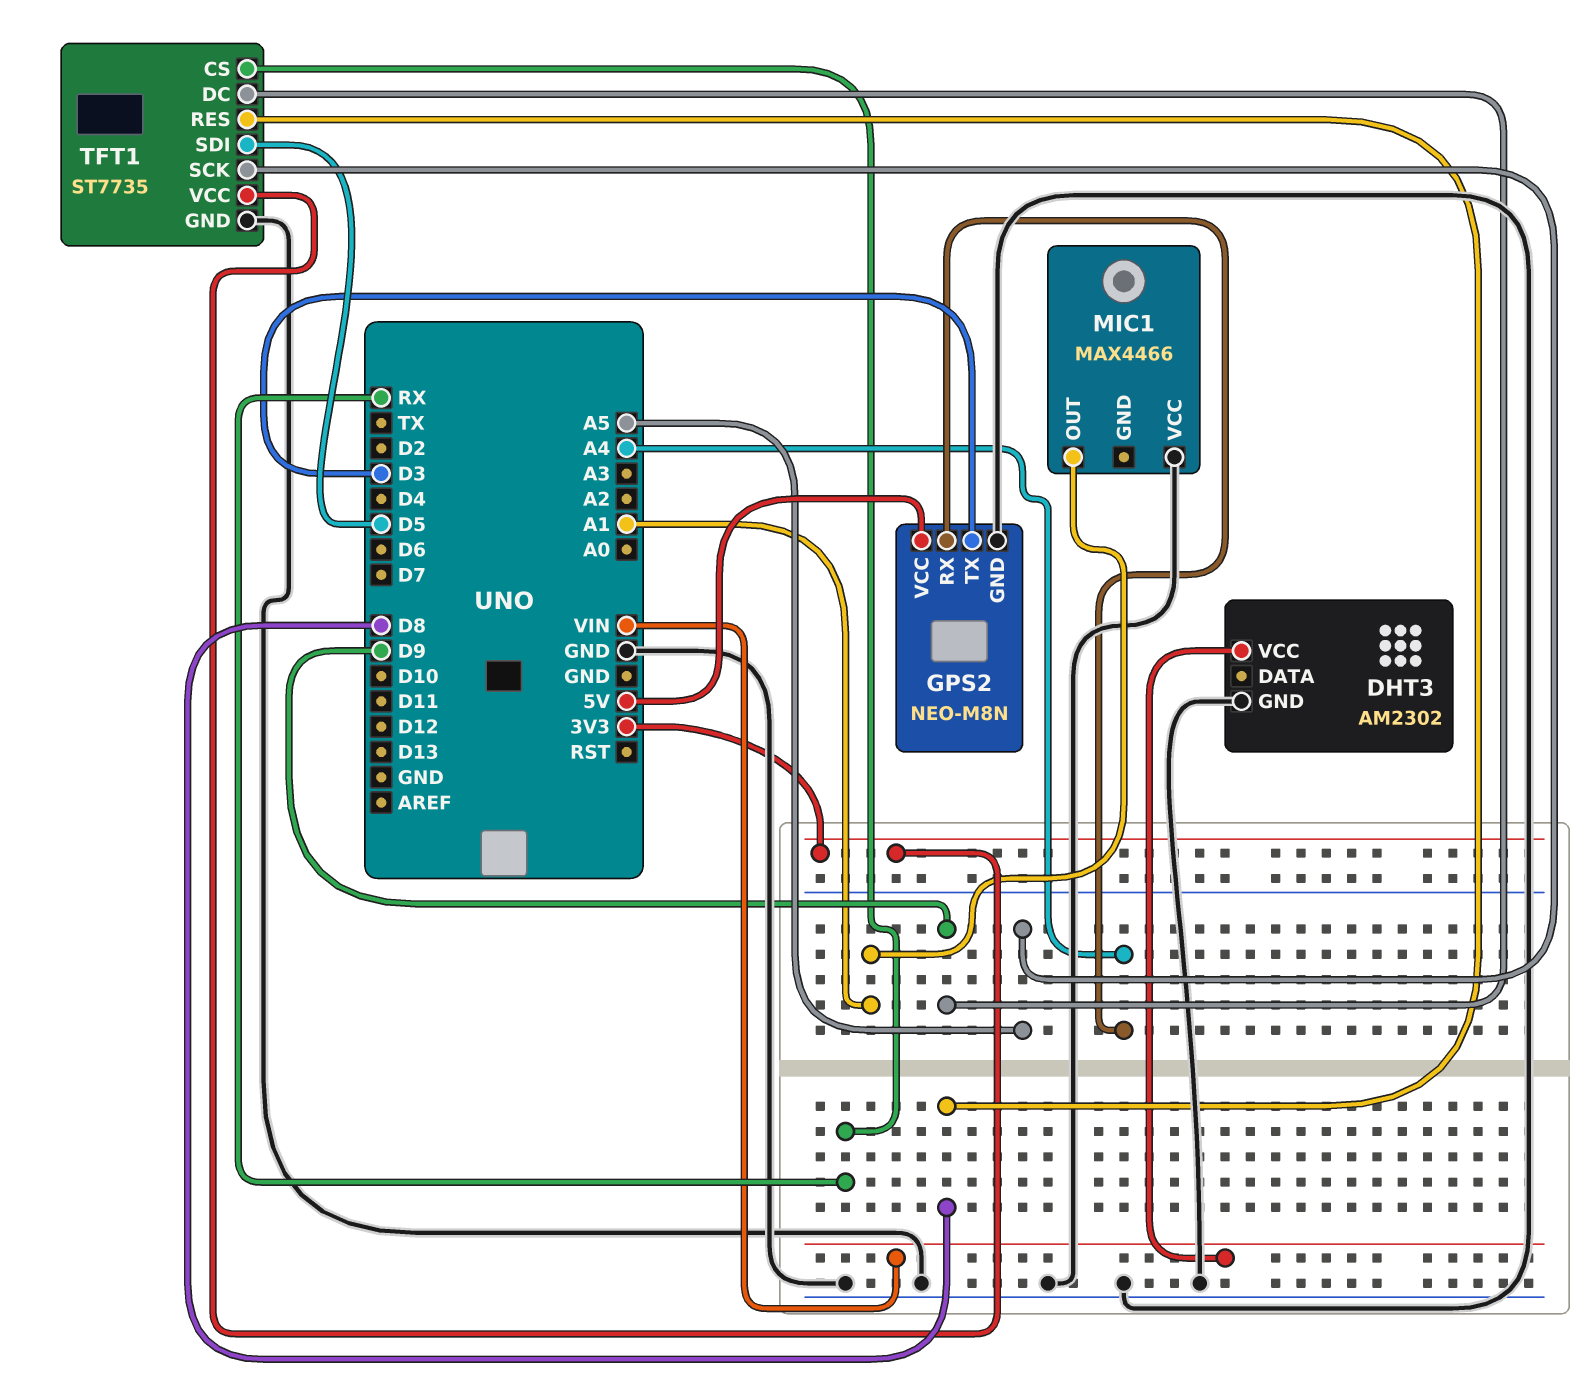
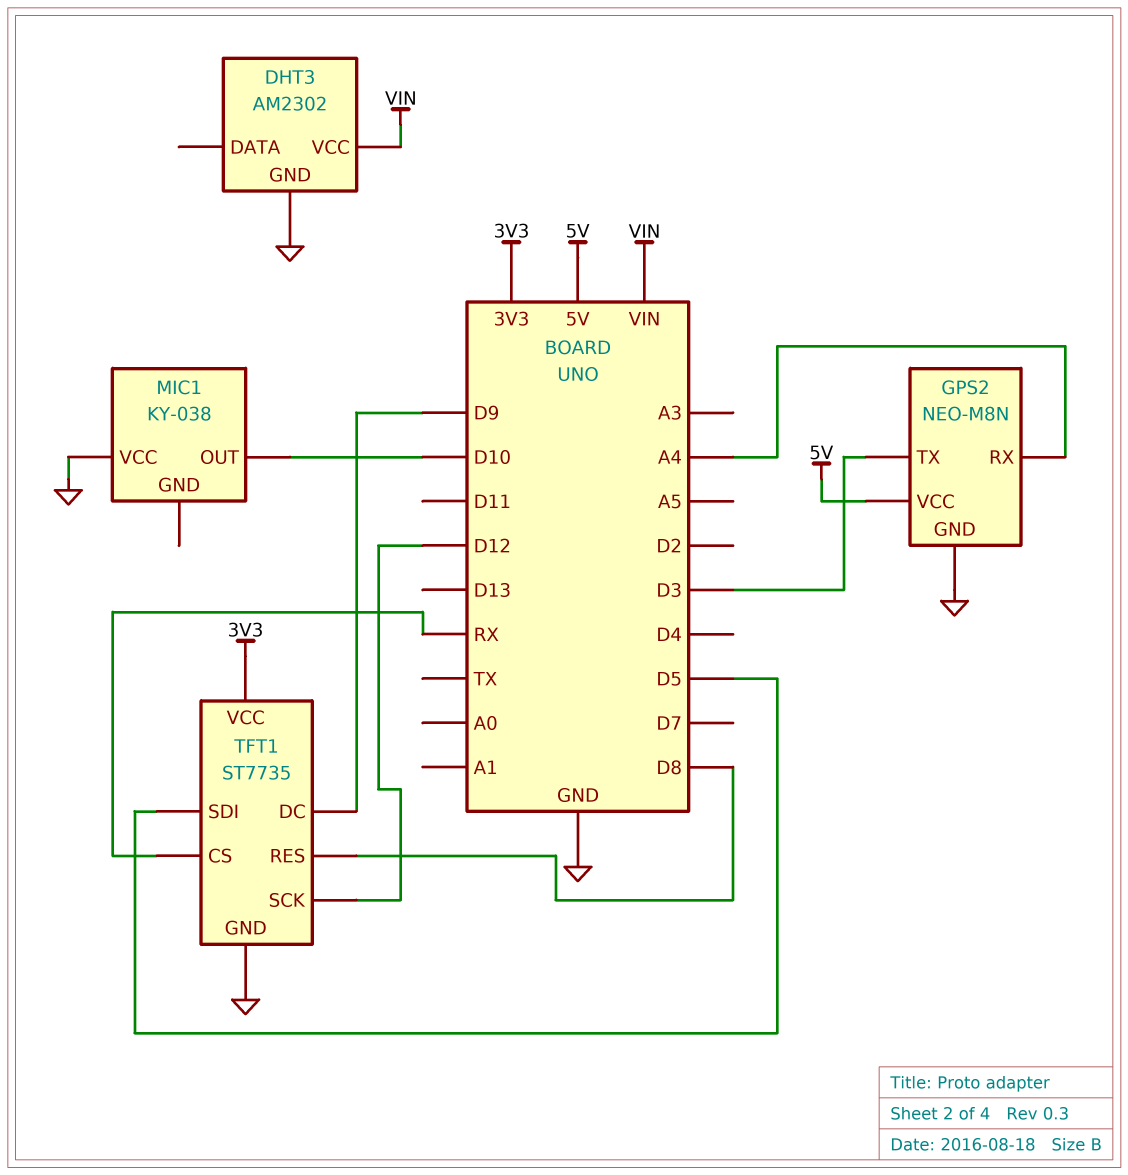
MIC1: MAX4466 -> KY-038
MIC1 pin OUT: A1 -> D10
TFT1 pin SCK: A5 -> D12

